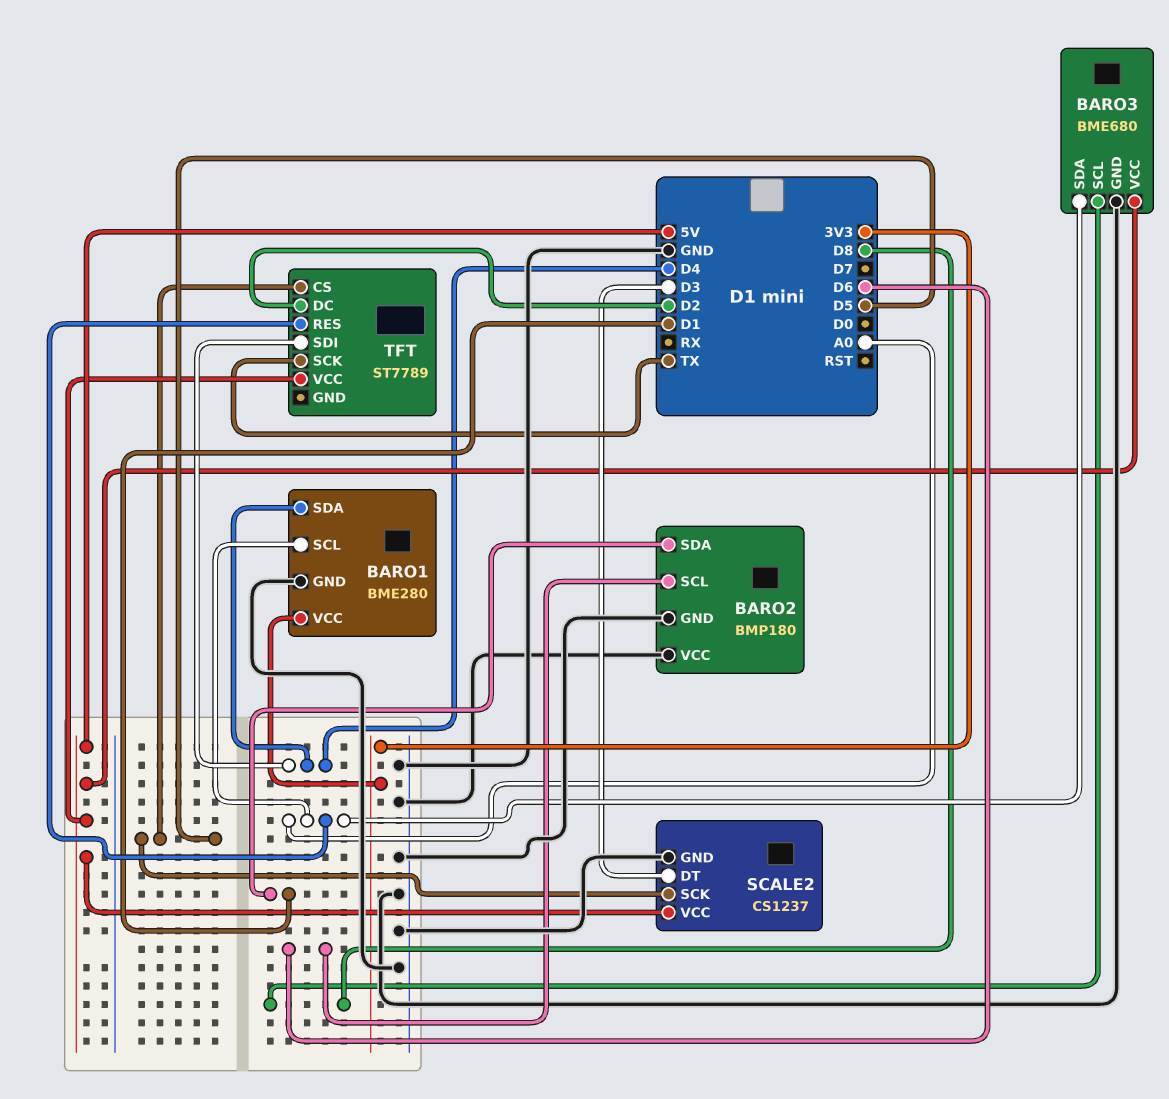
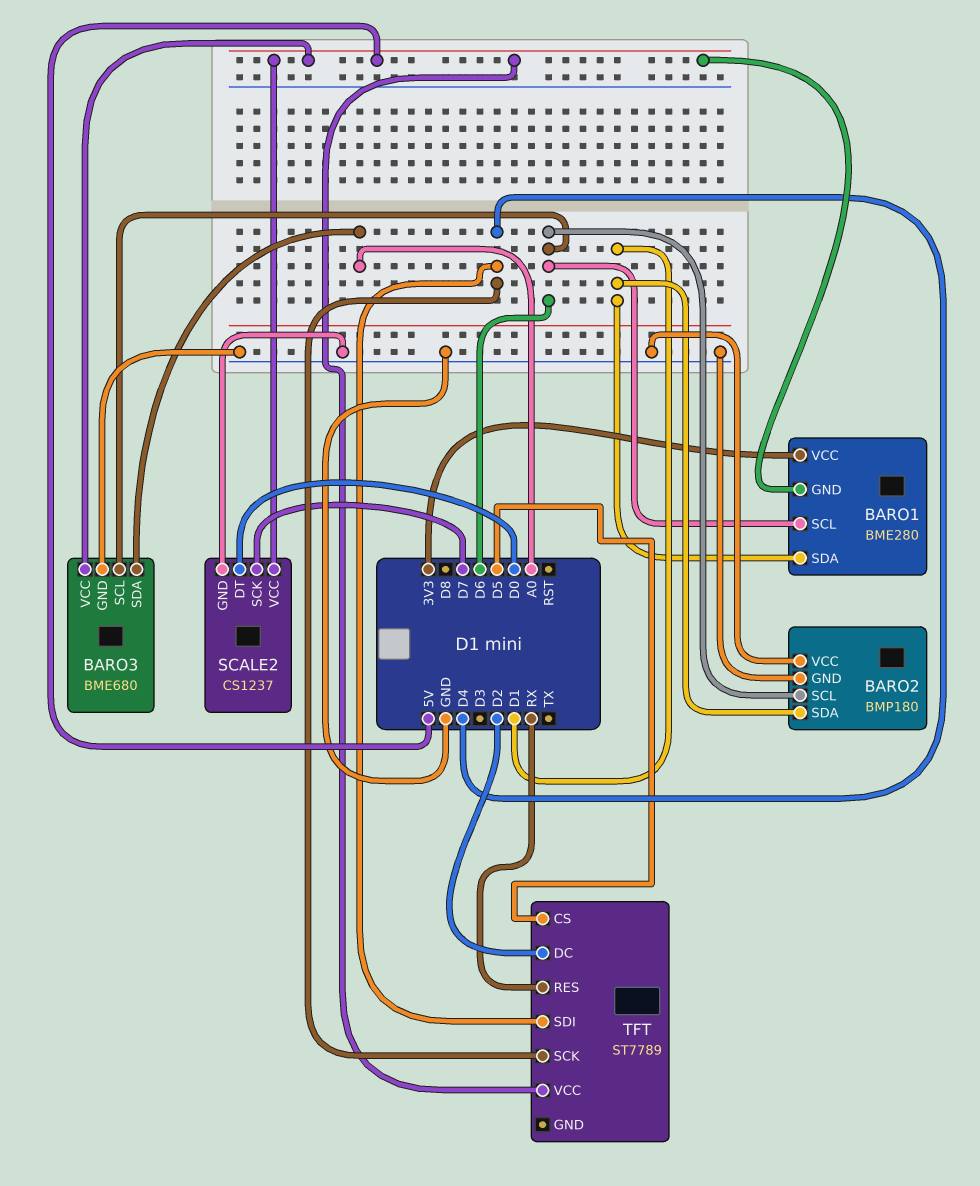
BARO1 pin GND: GND -> 5V
BARO1 pin SCL: A0 -> D6
BARO1 pin SDA: D4 -> D1
BARO3 pin SCL: D8 -> D6
SCALE2 pin DT: D3 -> D0
SCALE2 pin SCK: D5 -> D7
TFT pin RES: A0 -> RX
TFT pin SCK: TX -> D4

